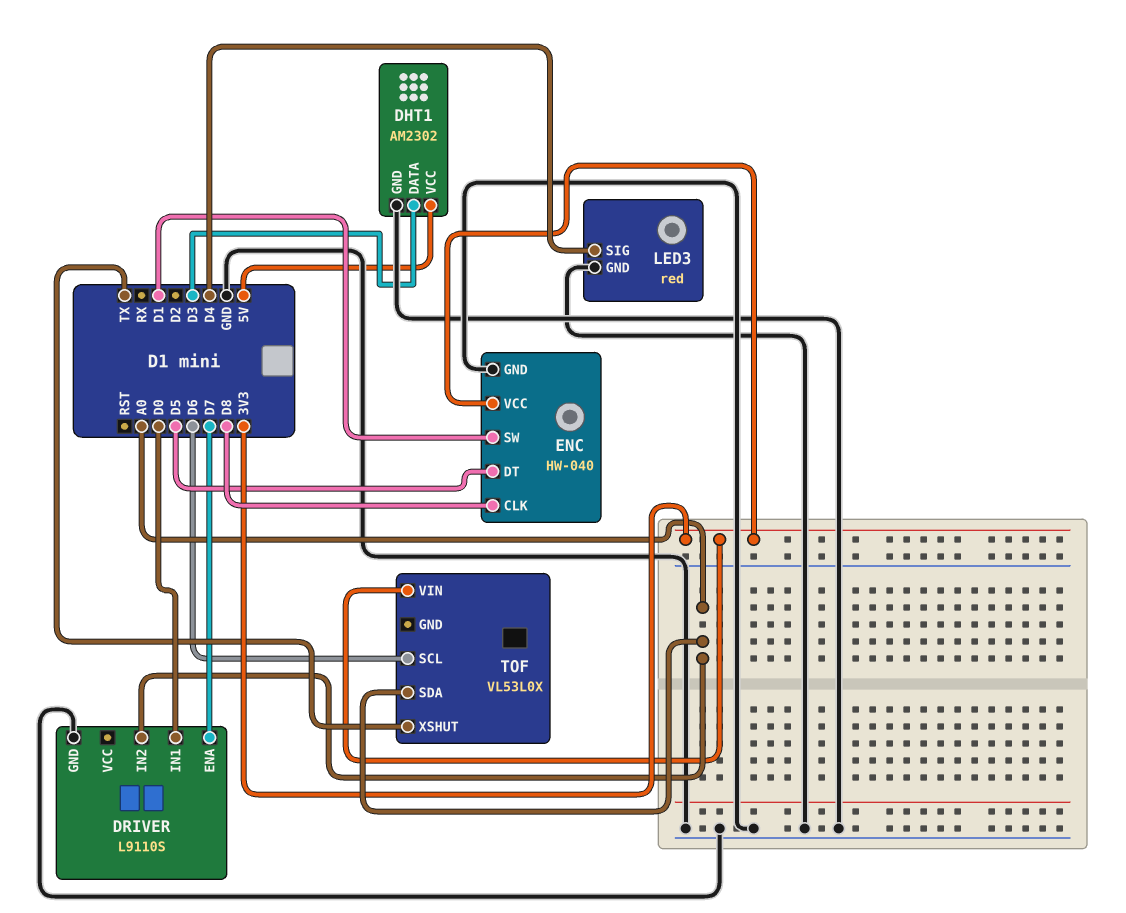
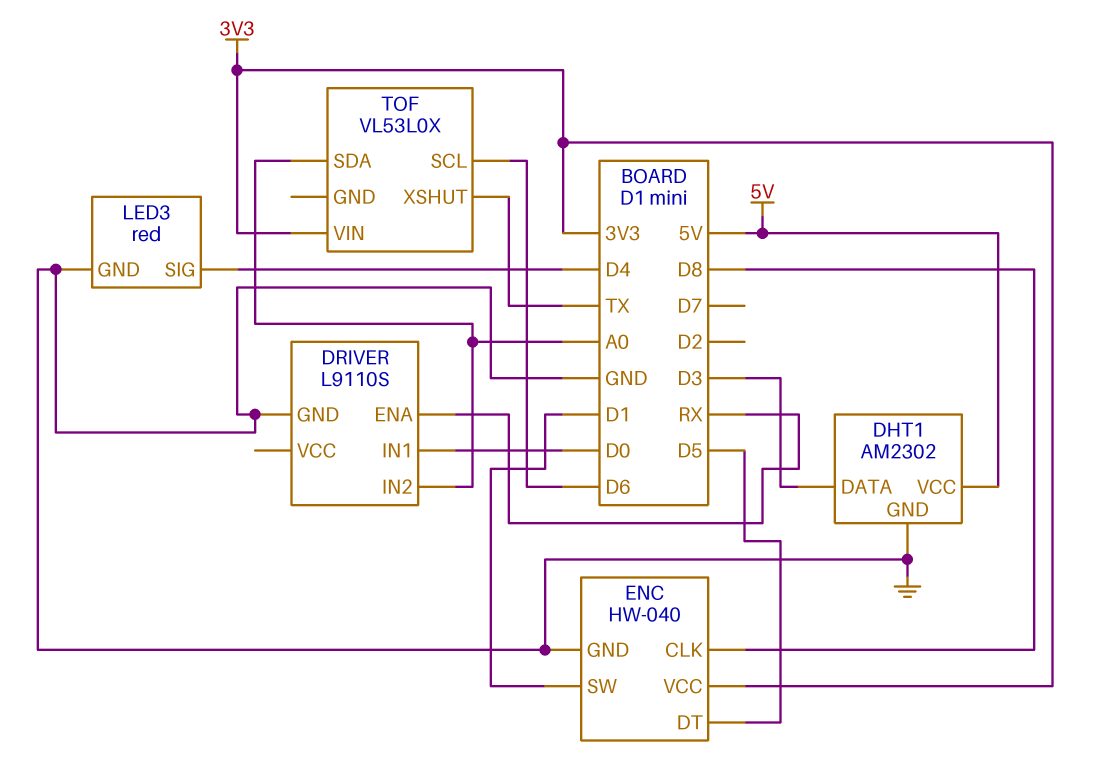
DRIVER pin ENA: D7 -> RX

